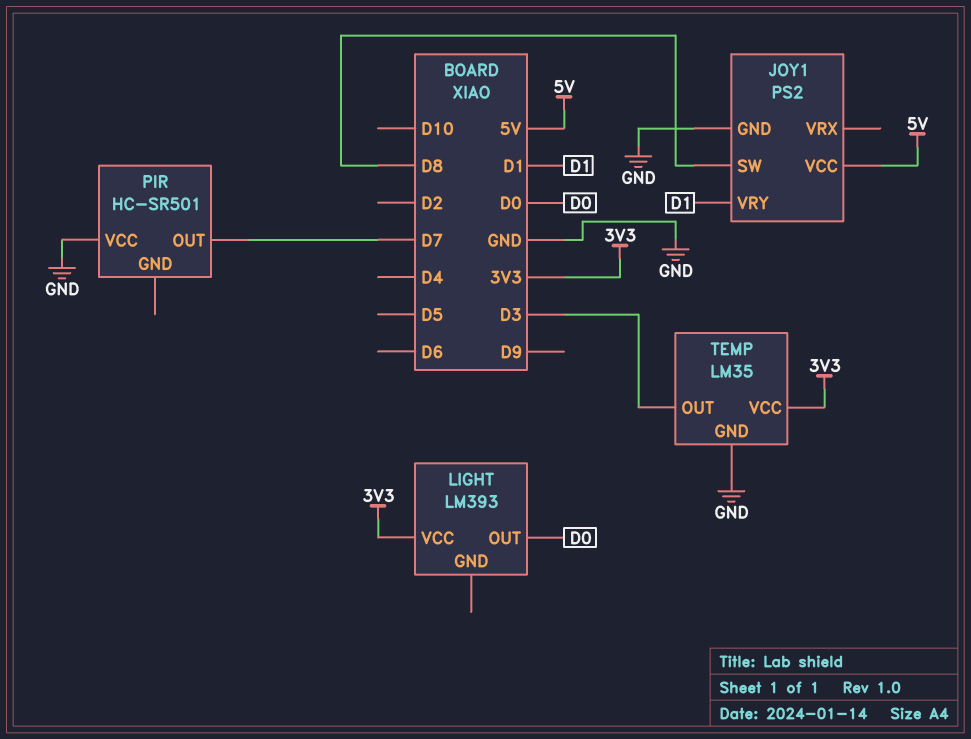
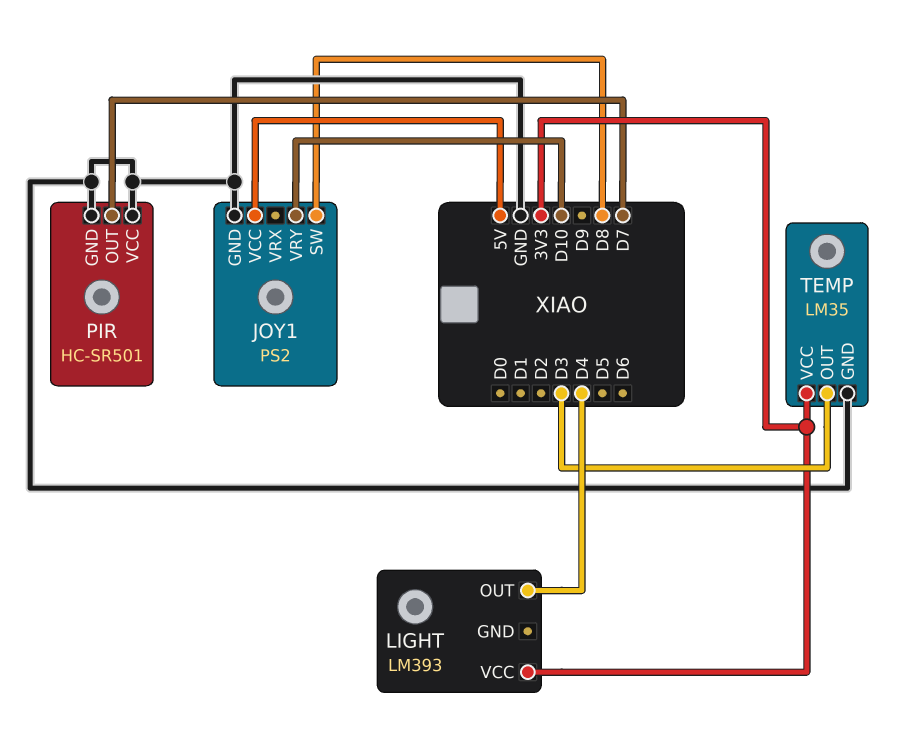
JOY1 pin VRY: D1 -> D10
LIGHT pin OUT: D0 -> D4
PIR pin GND: none -> GND

